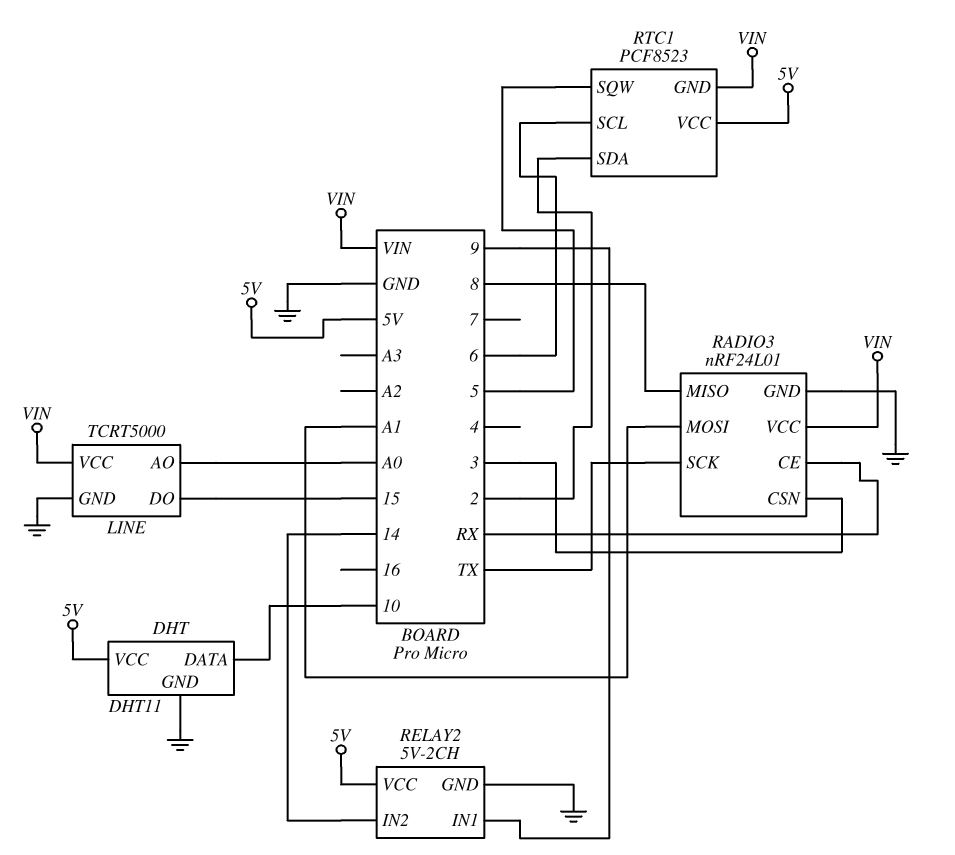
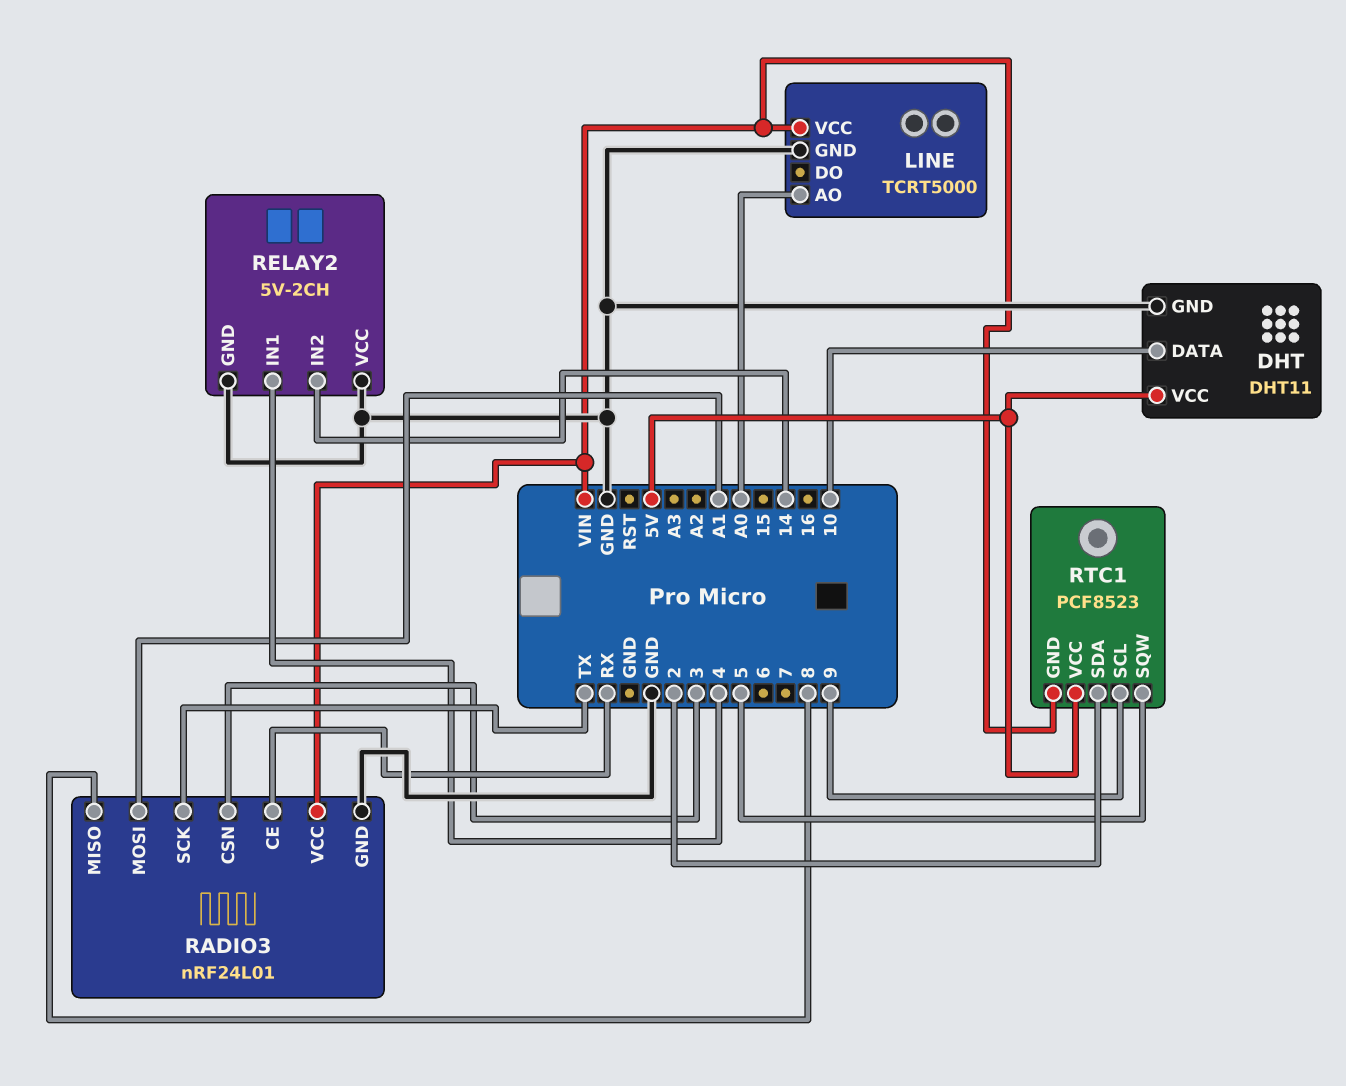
LINE pin DO: 15 -> none
RELAY2 pin IN1: 9 -> 4
RELAY2 pin VCC: 5V -> GND
RTC1 pin SCL: 6 -> 9

